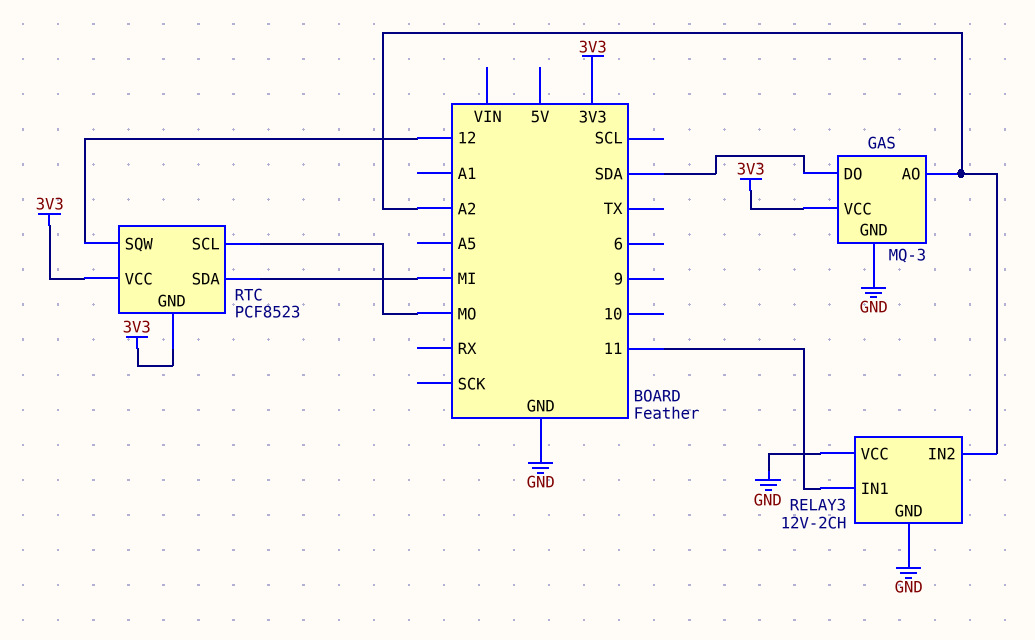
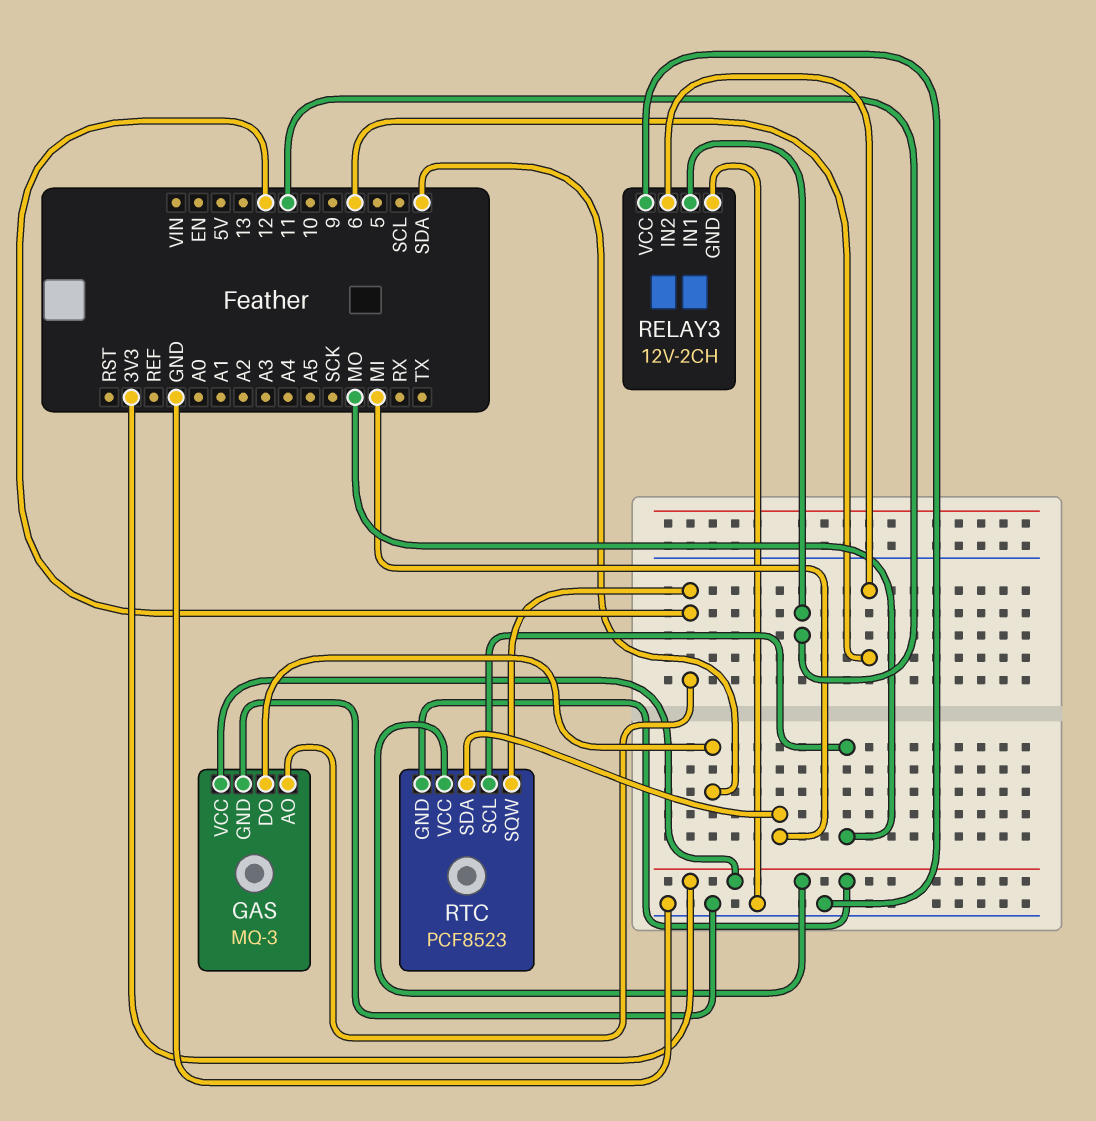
GAS pin AO: A2 -> 12
RELAY3 pin IN2: A2 -> 6

